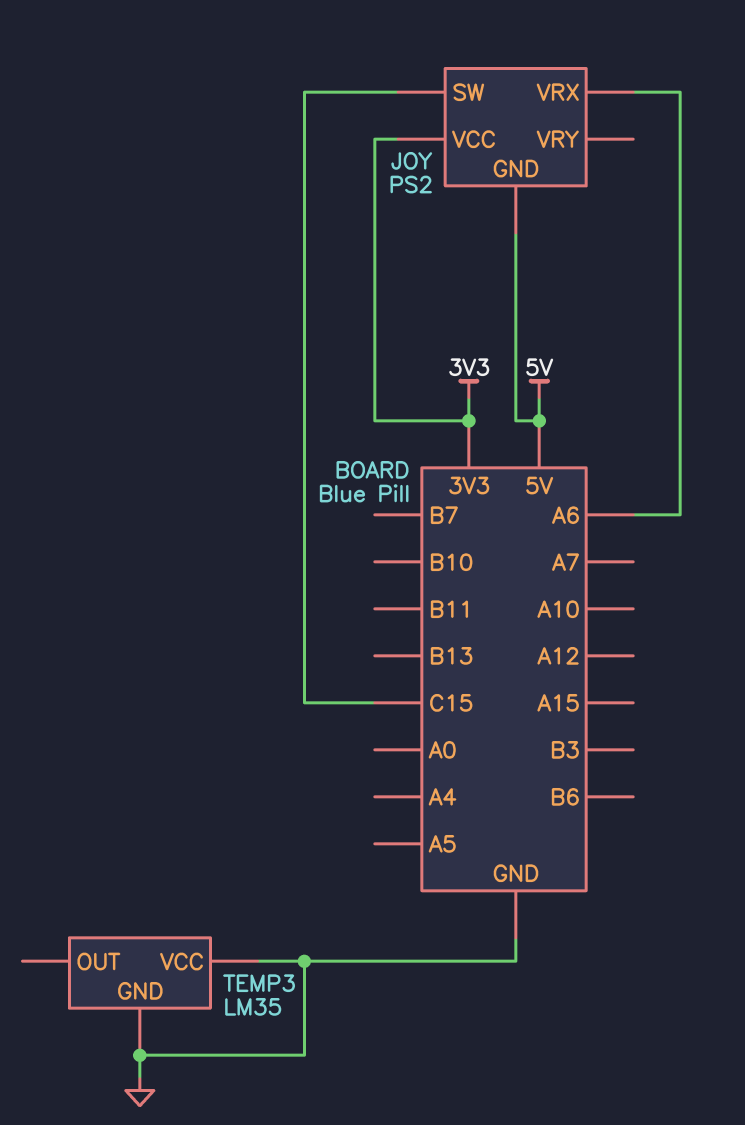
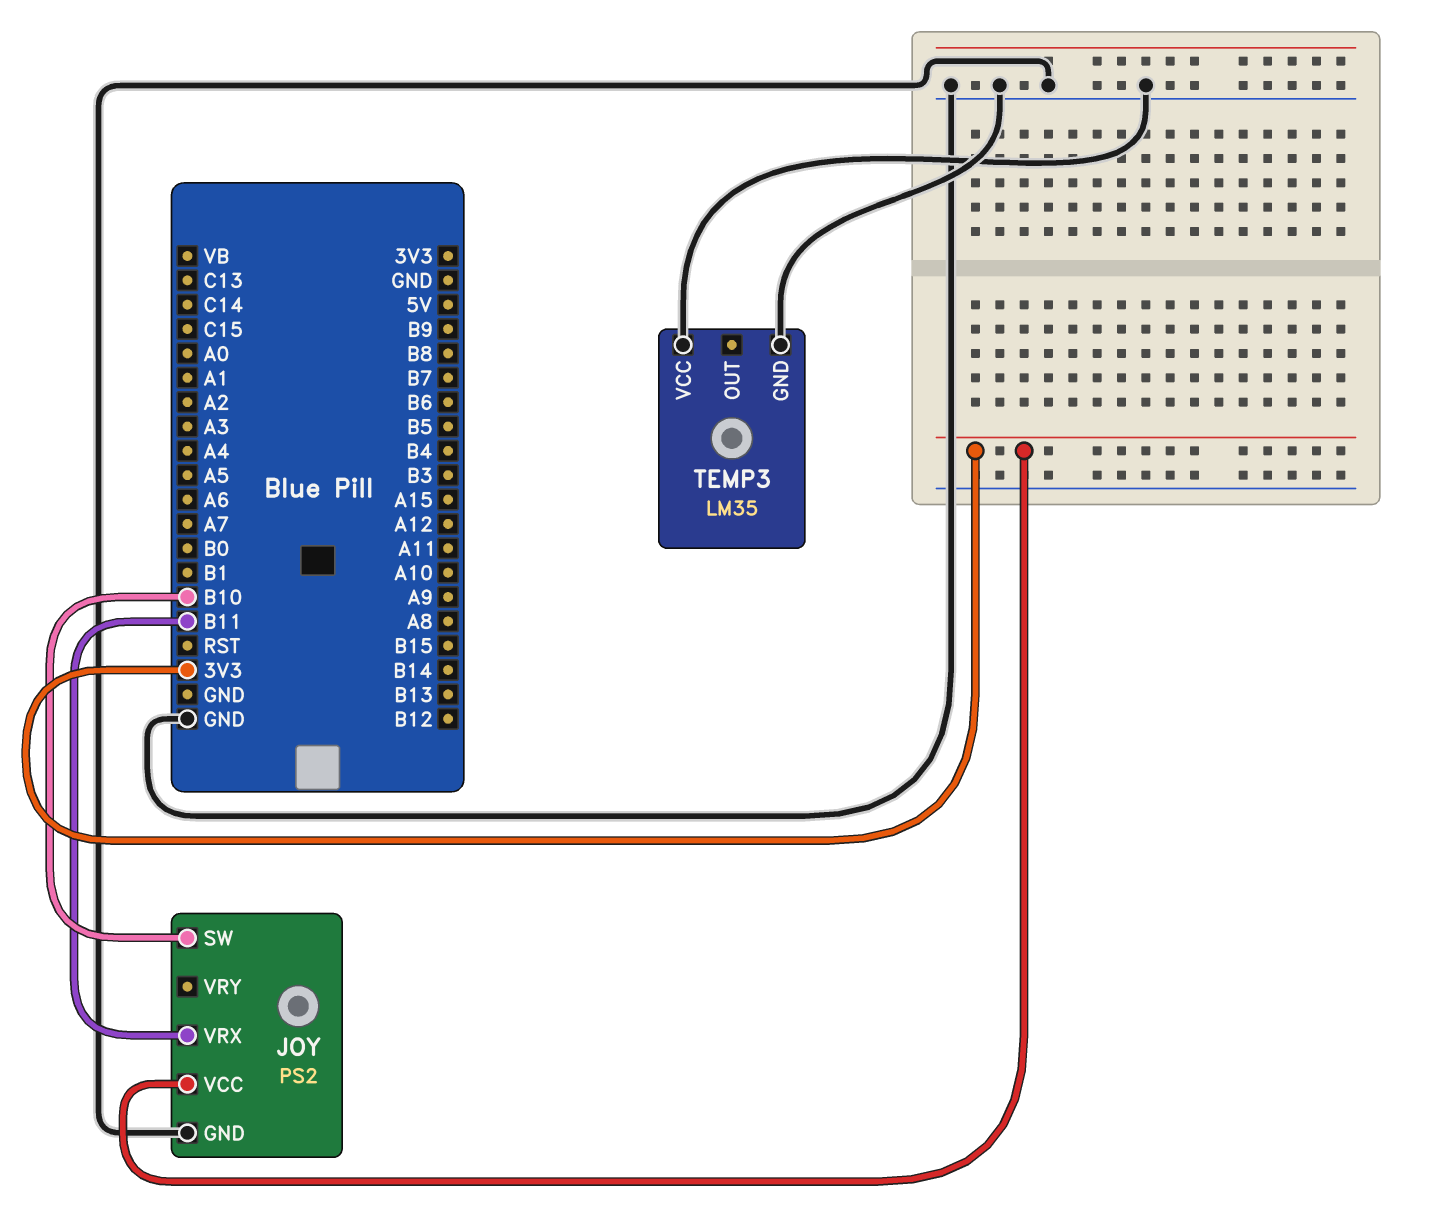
JOY pin GND: 5V -> GND
JOY pin SW: C15 -> B10
JOY pin VRX: A6 -> B11

